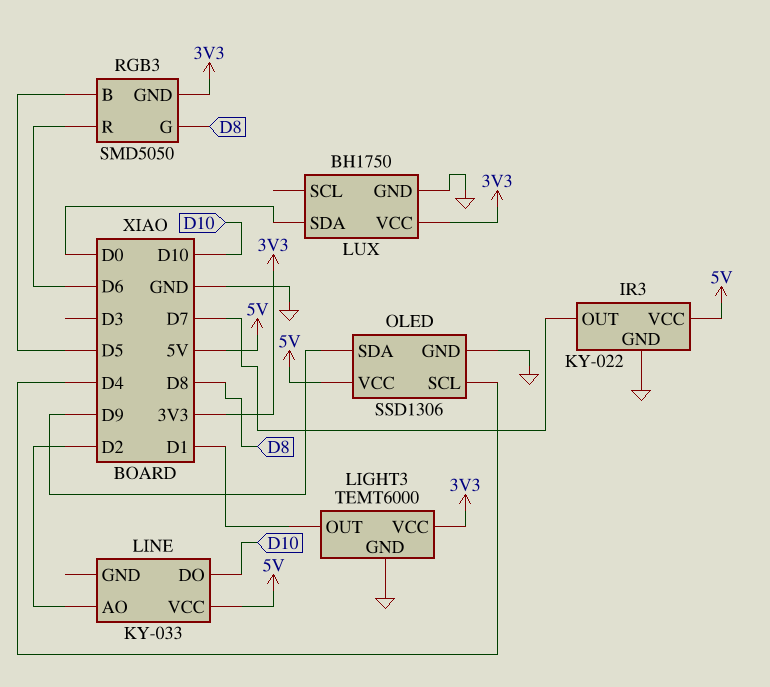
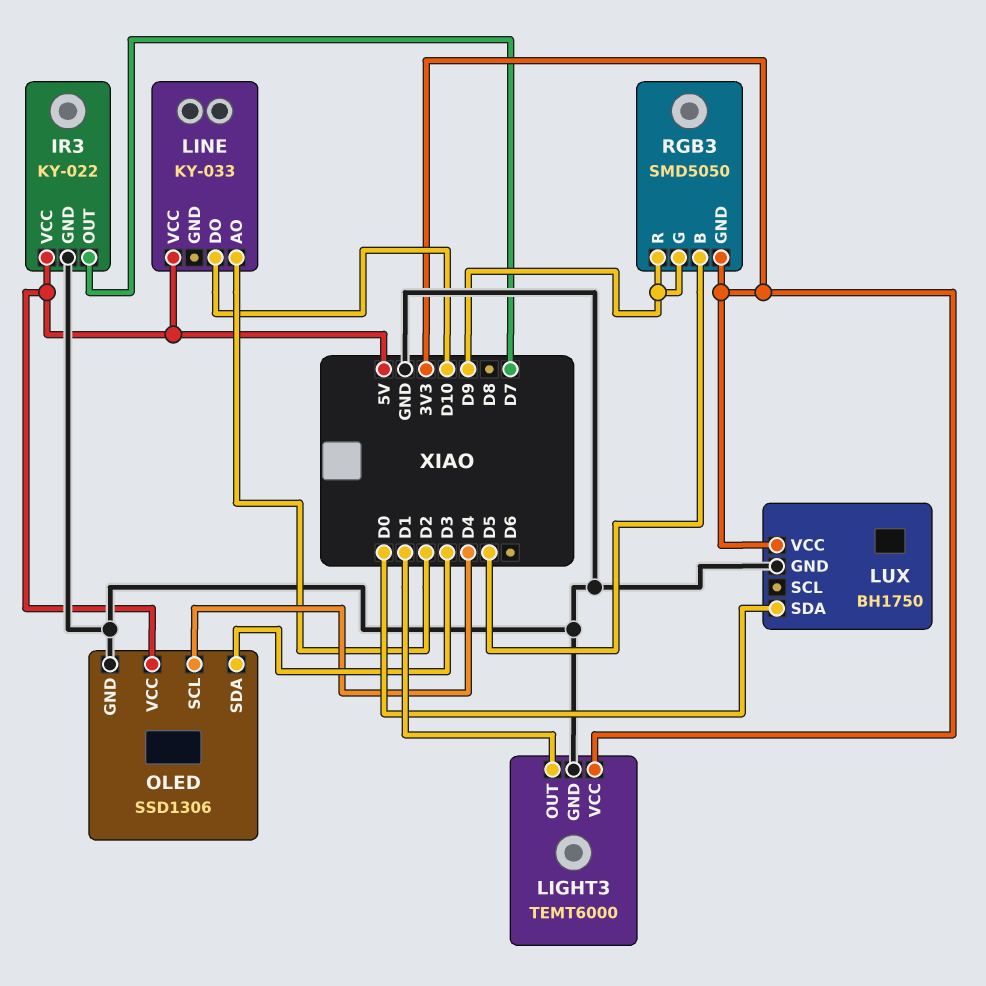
OLED pin SDA: D9 -> D3
RGB3 pin G: D8 -> D9
RGB3 pin R: D6 -> D9

